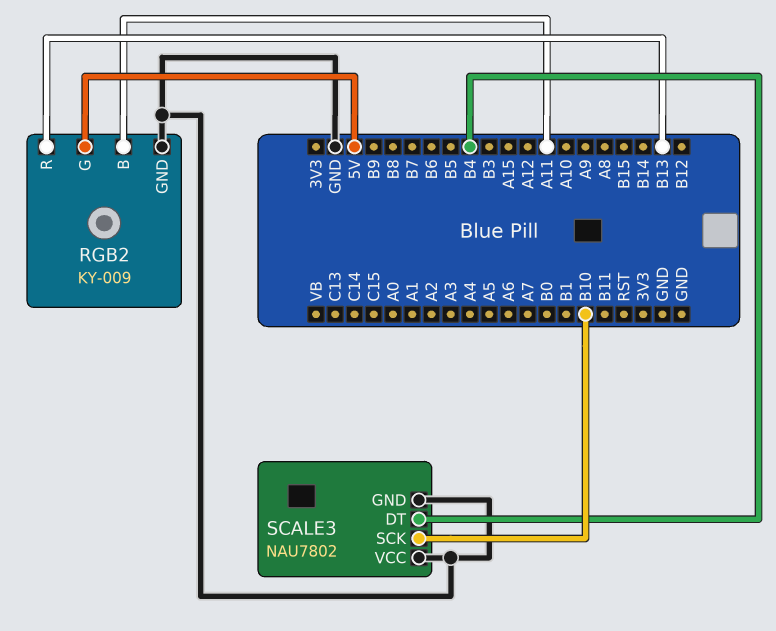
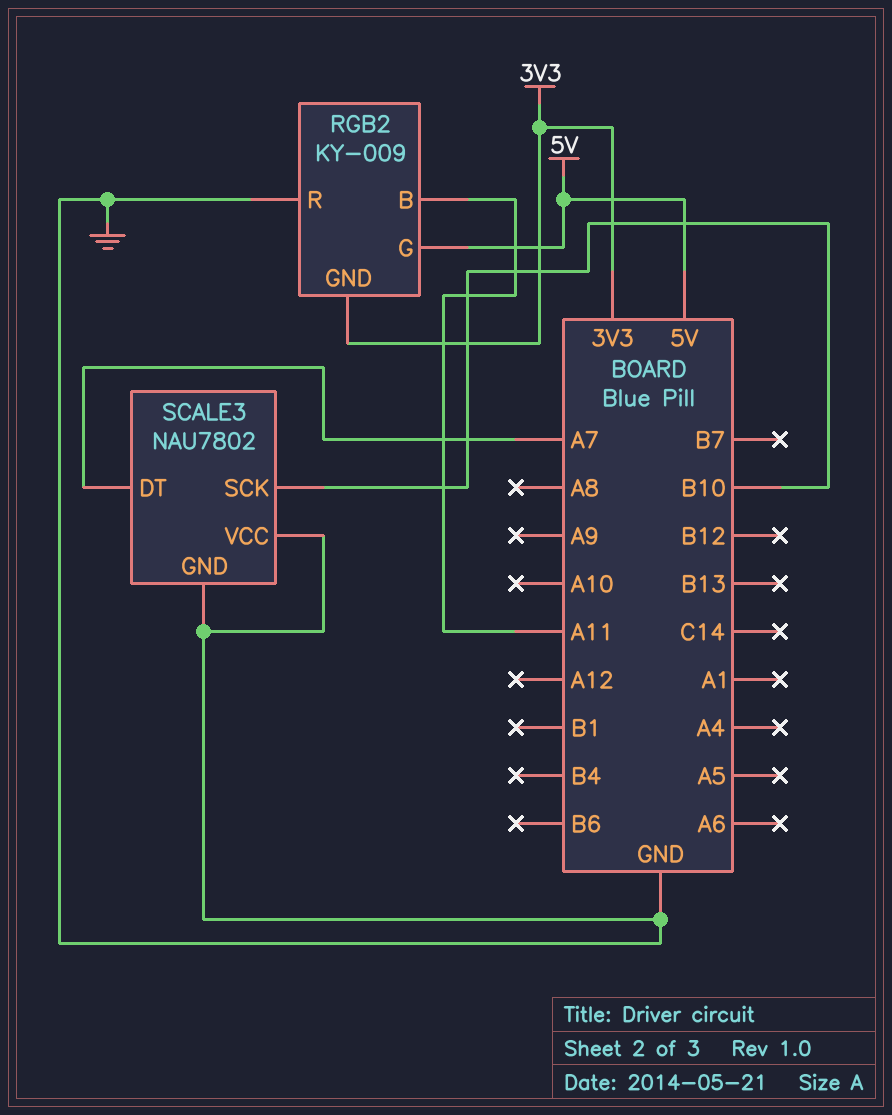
RGB2 pin GND: GND -> 3V3
RGB2 pin R: B13 -> GND
SCALE3 pin DT: B4 -> A7

